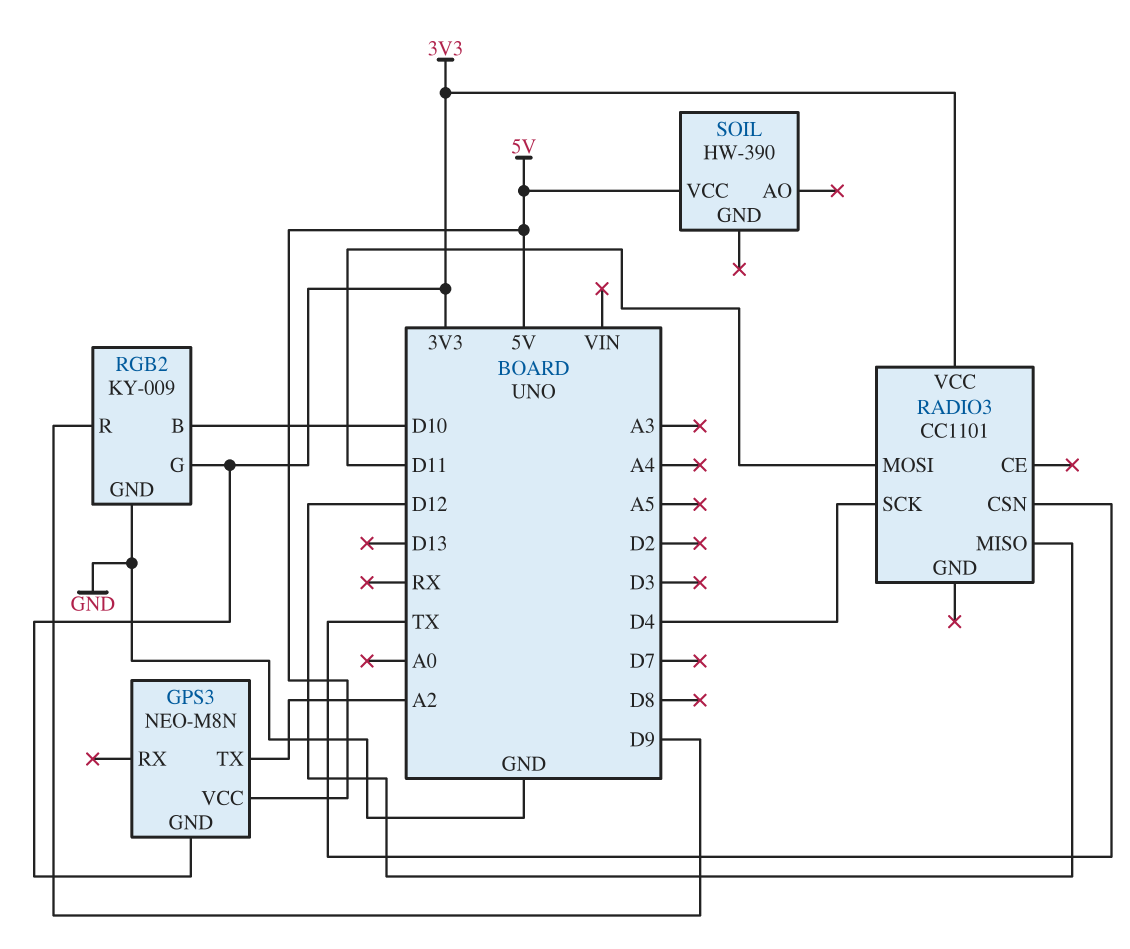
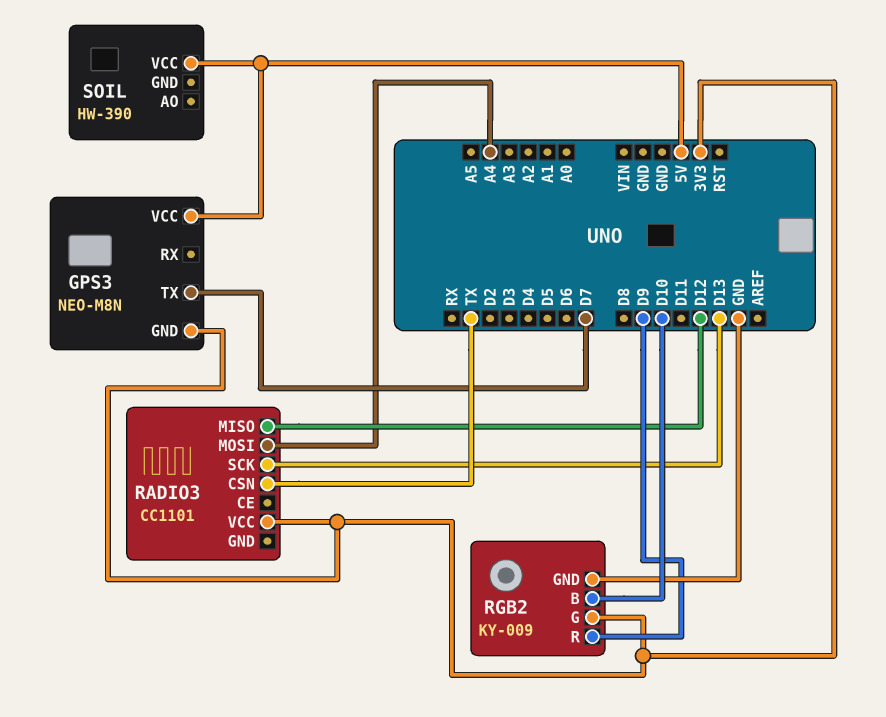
GPS3 pin TX: A2 -> D7
RADIO3 pin MOSI: D11 -> A4
RADIO3 pin SCK: D4 -> D13

